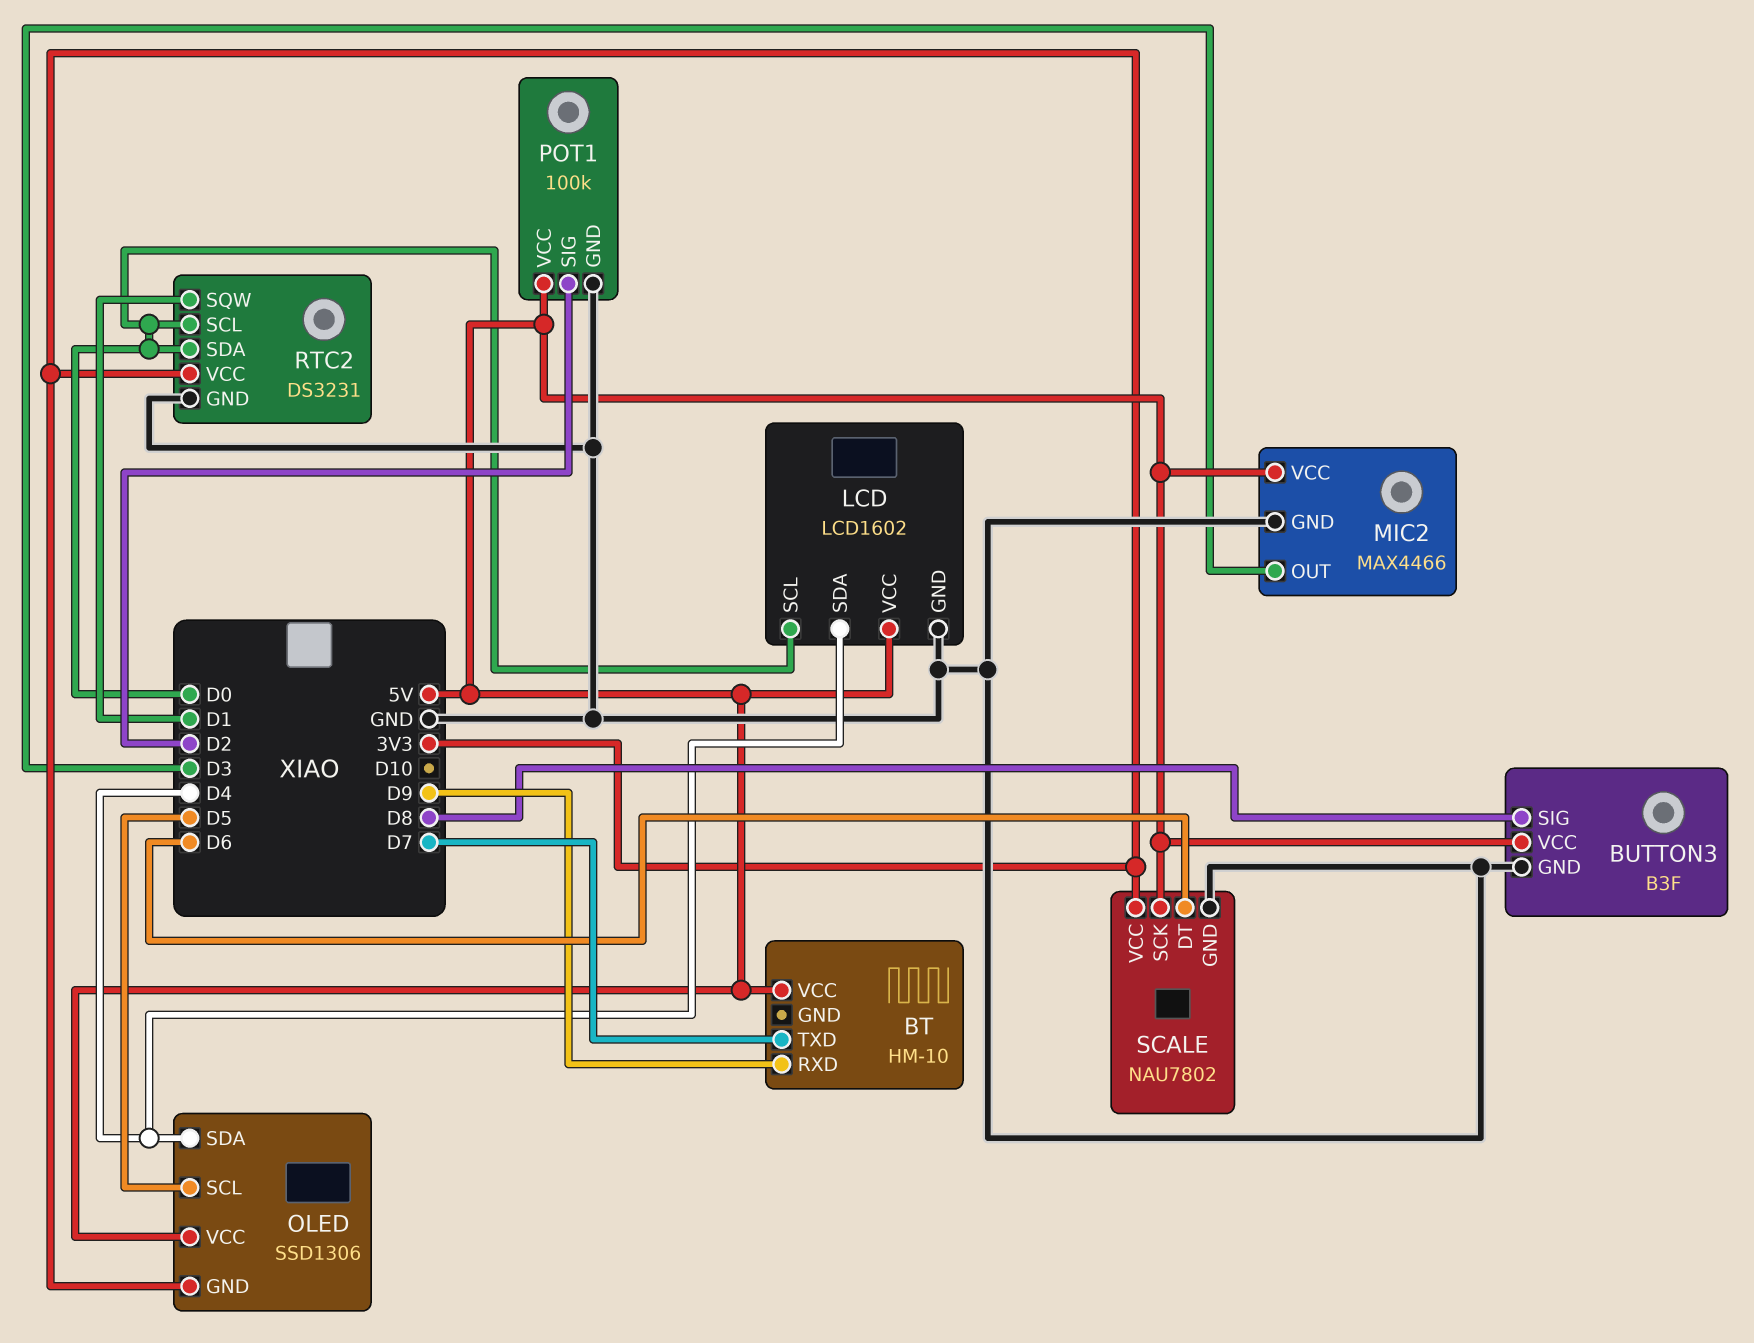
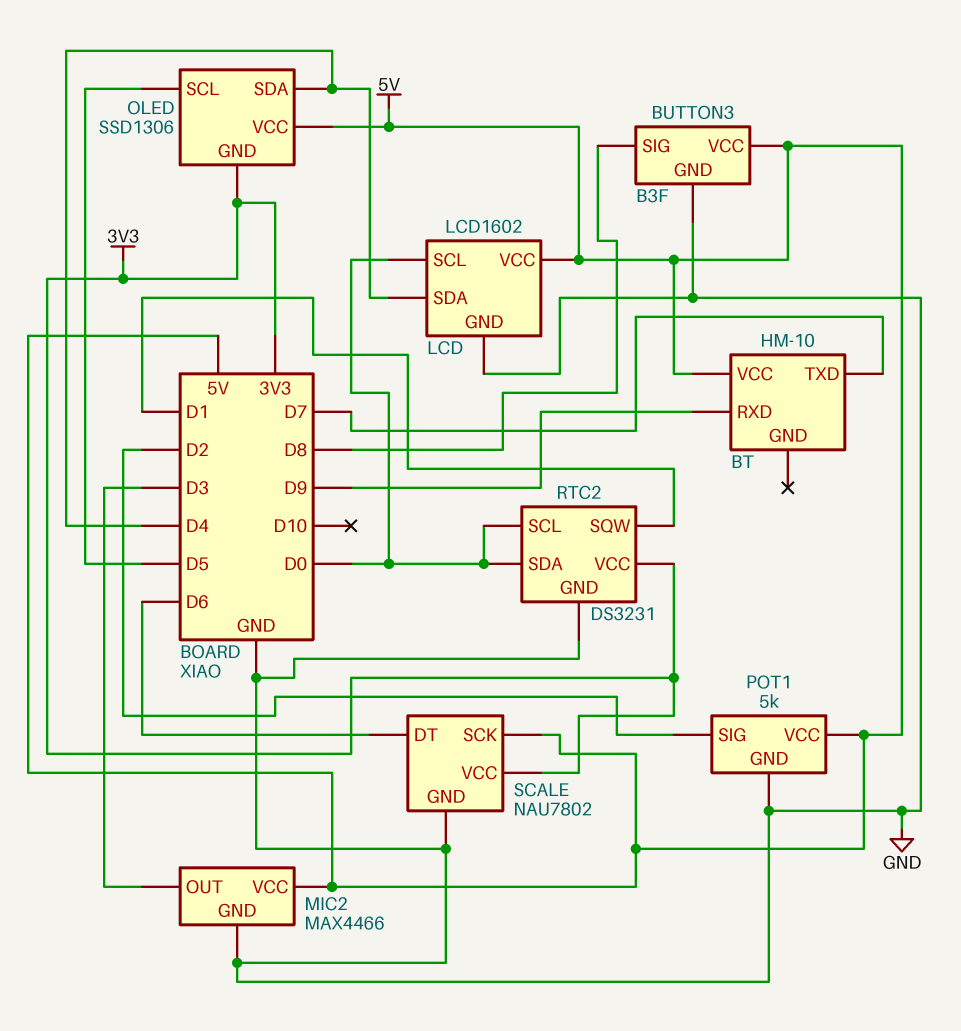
POT1: 100k -> 5k

